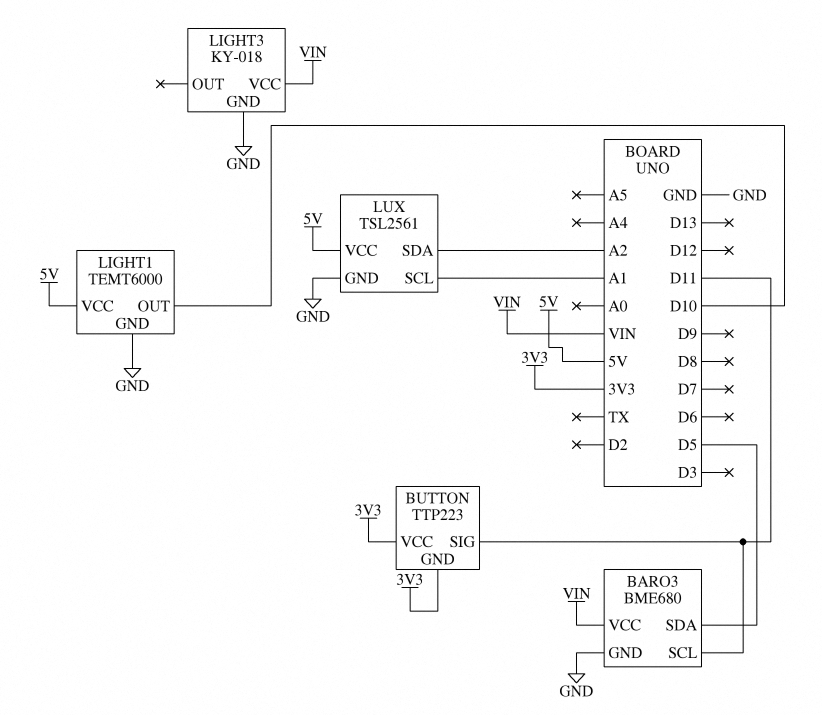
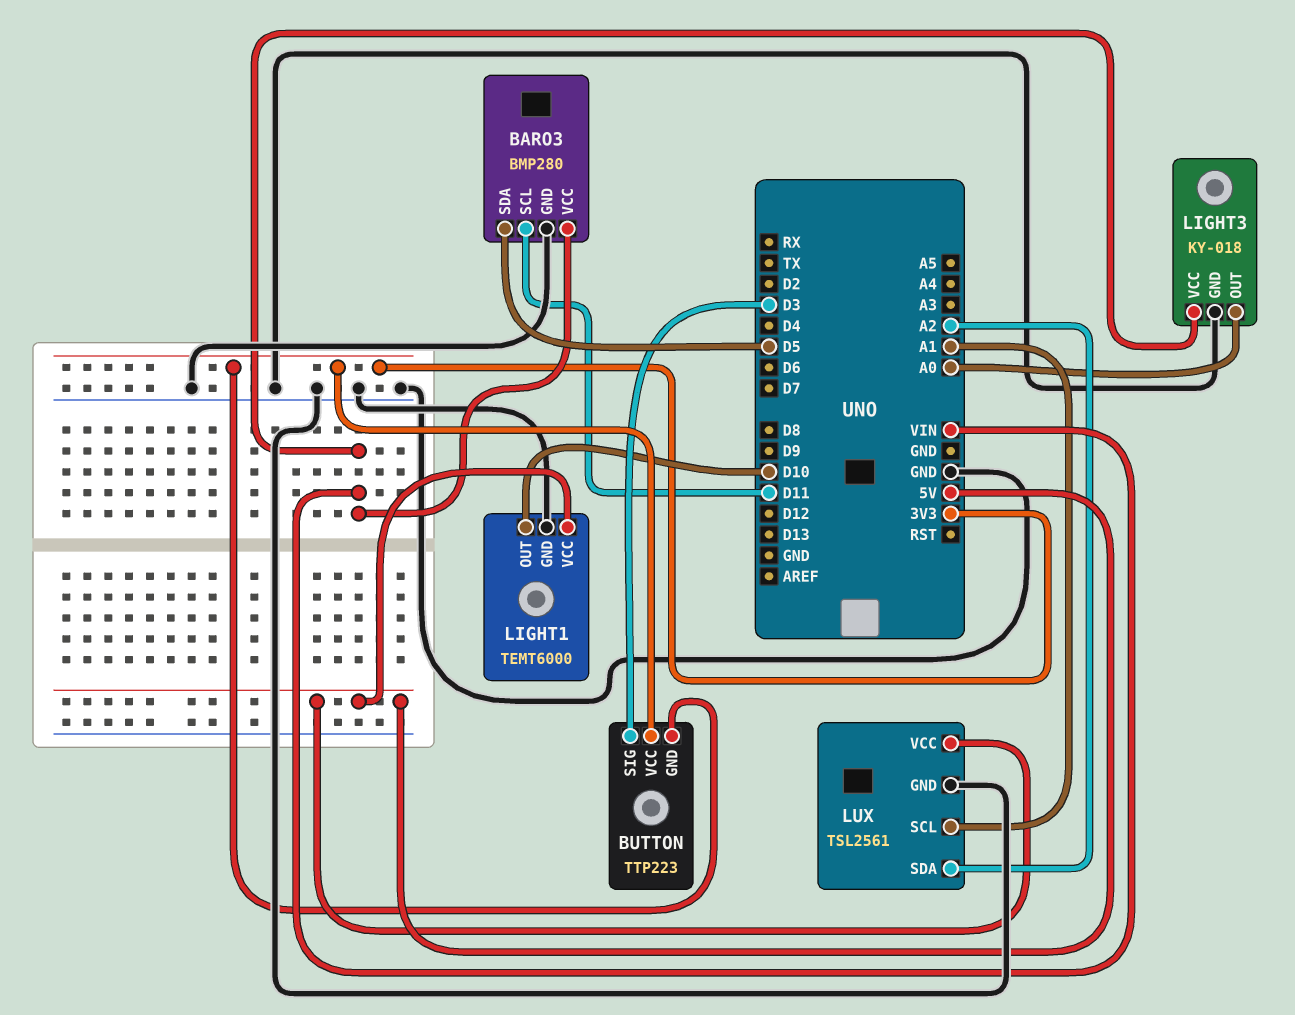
BARO3: BME680 -> BMP280
BUTTON pin SIG: D11 -> D3
LIGHT3 pin OUT: none -> A0

